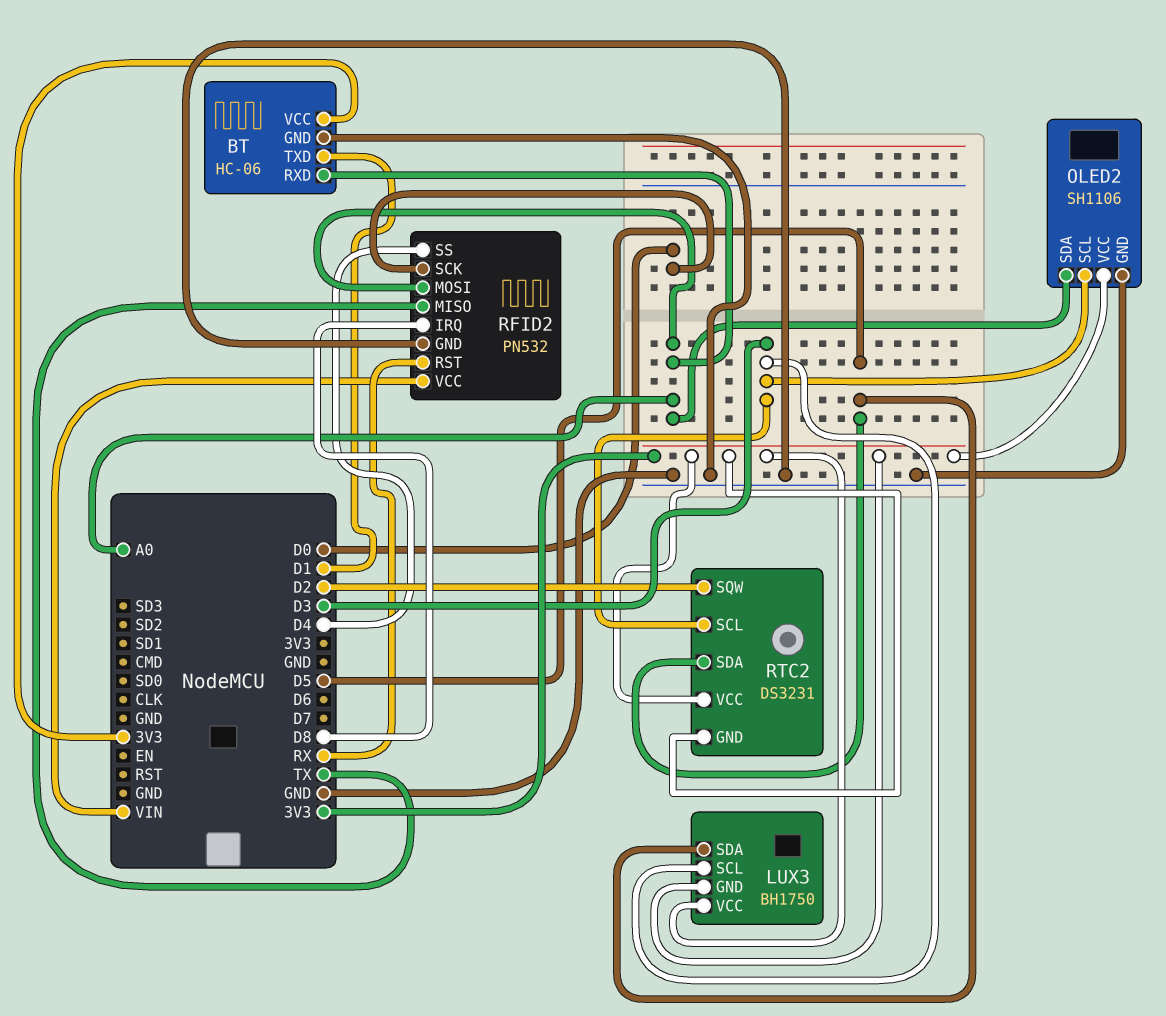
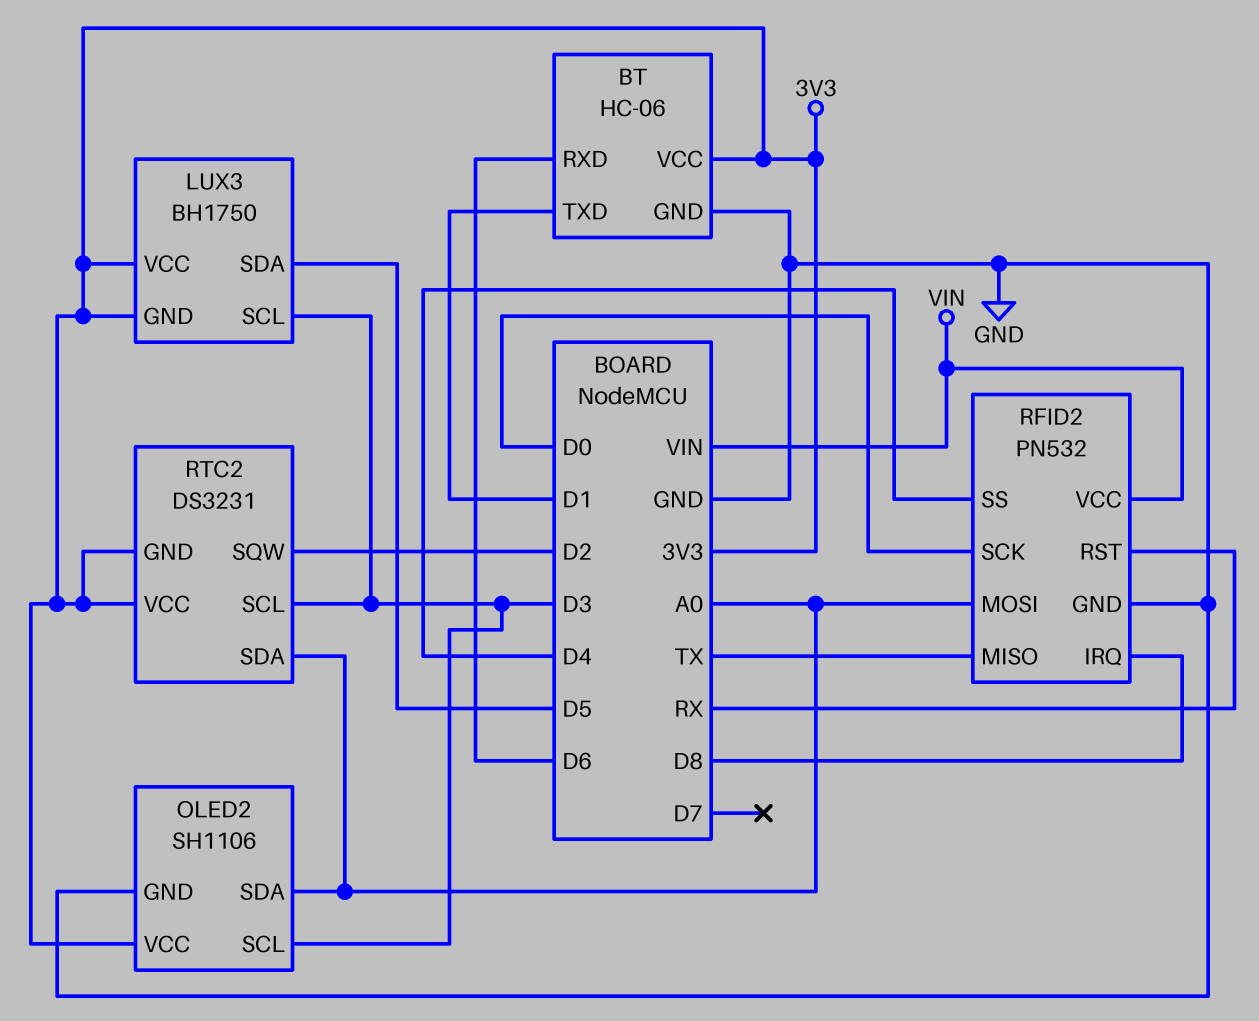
BT pin RXD: A0 -> D6
RTC2 pin SDA: D5 -> A0

